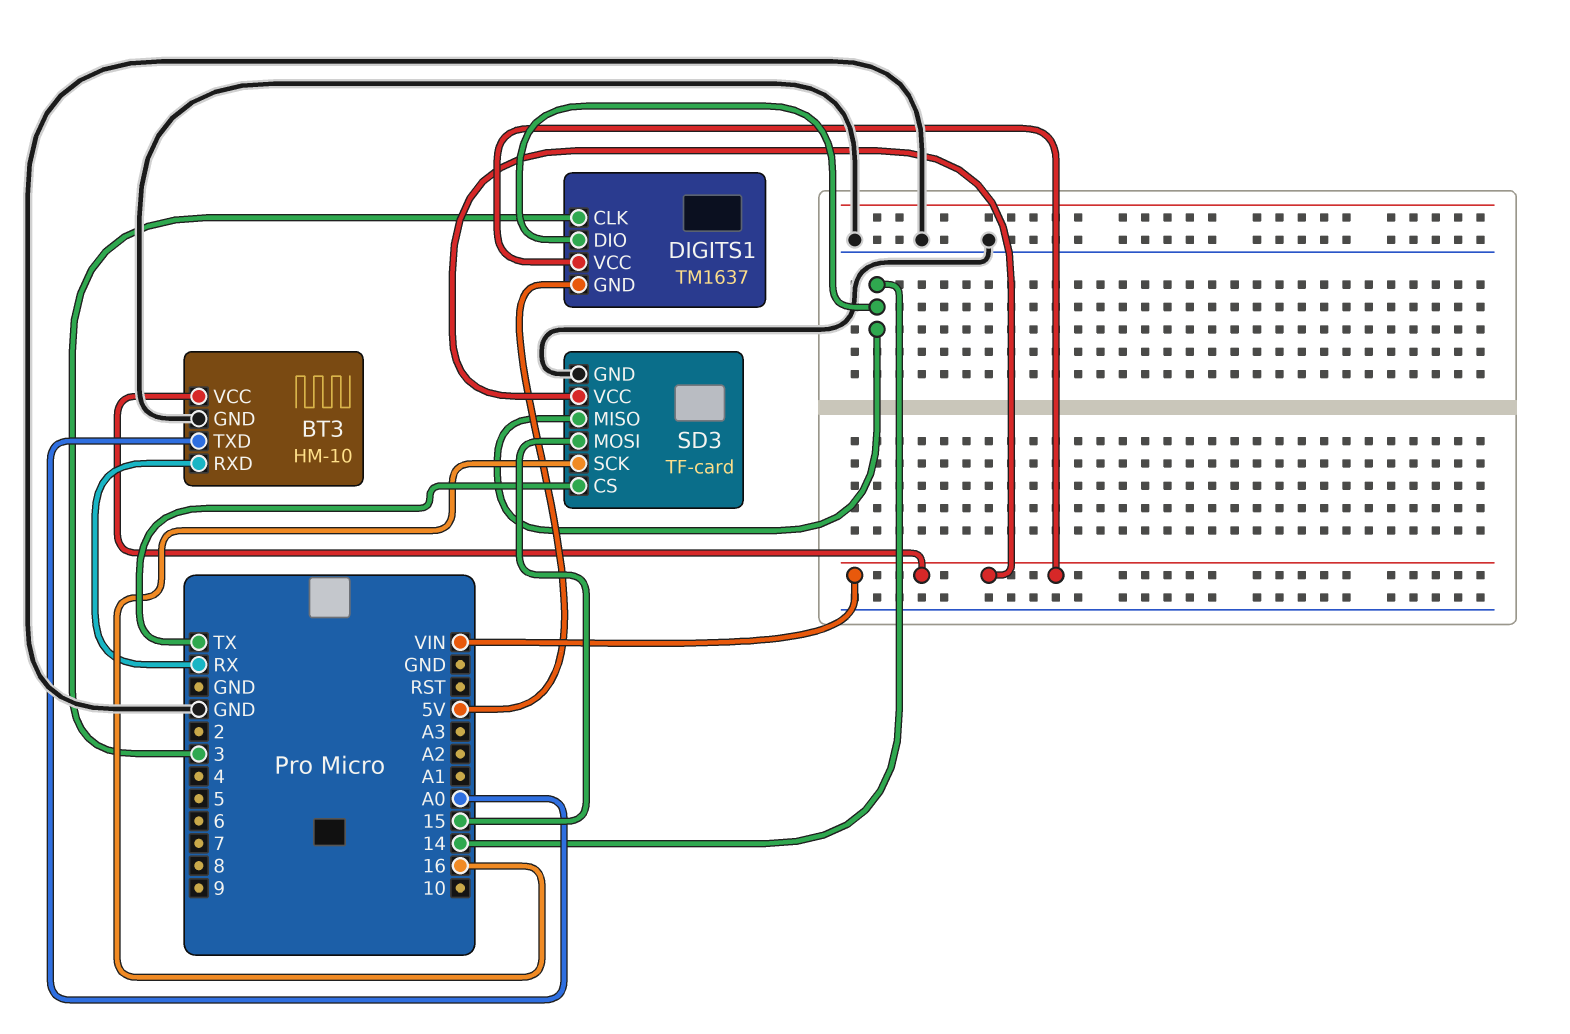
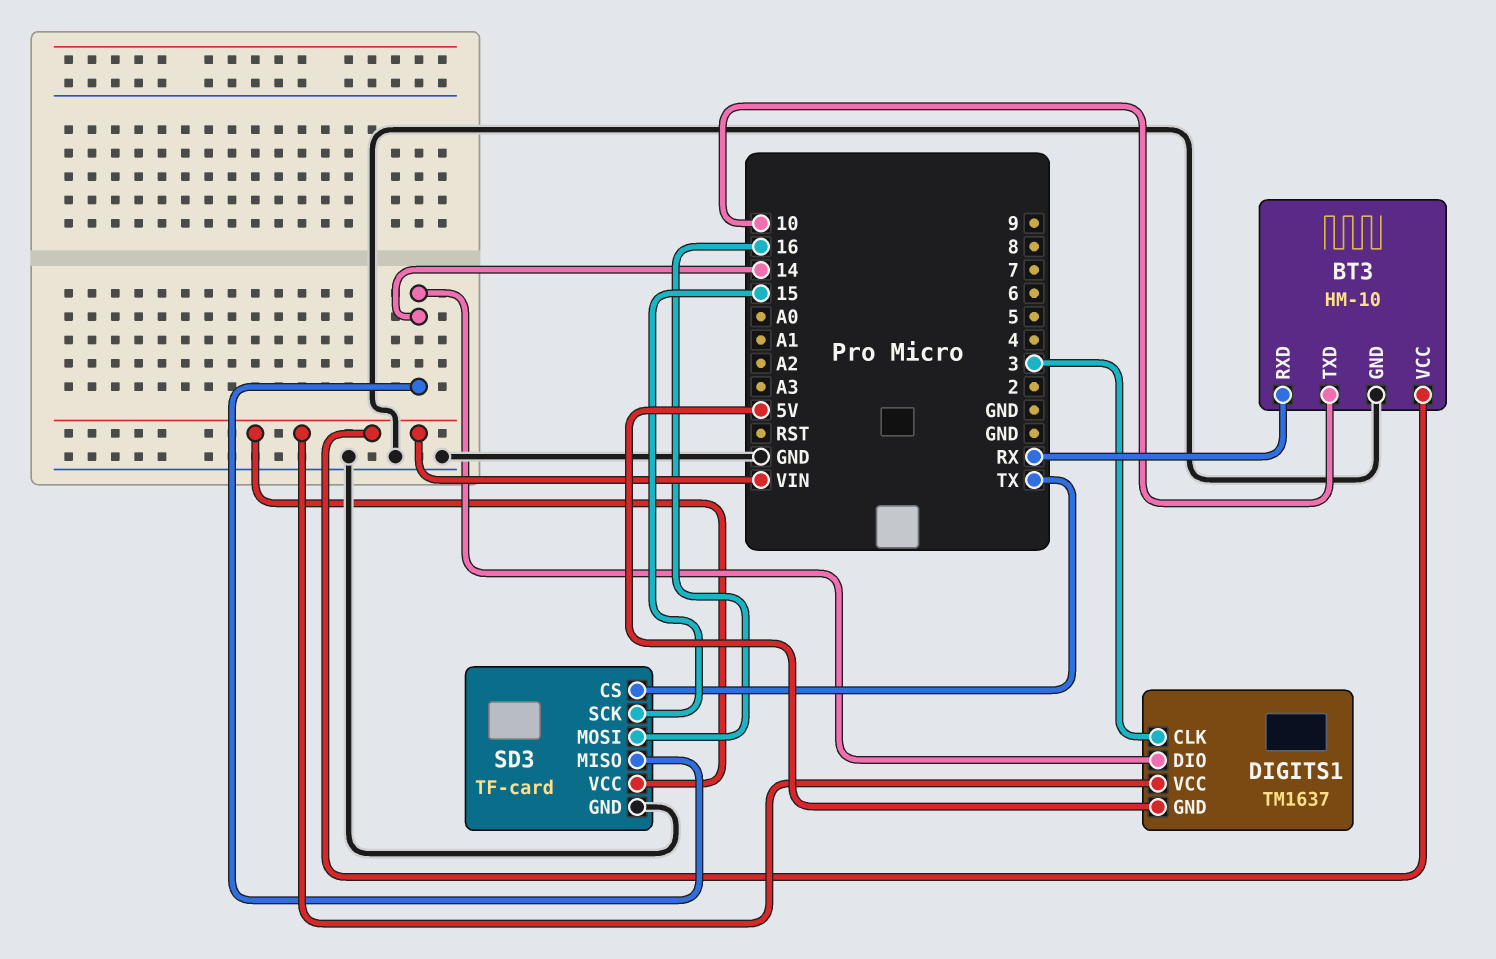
BT3 pin TXD: A0 -> 10
SD3 pin MOSI: 15 -> 16
SD3 pin SCK: 16 -> 15

